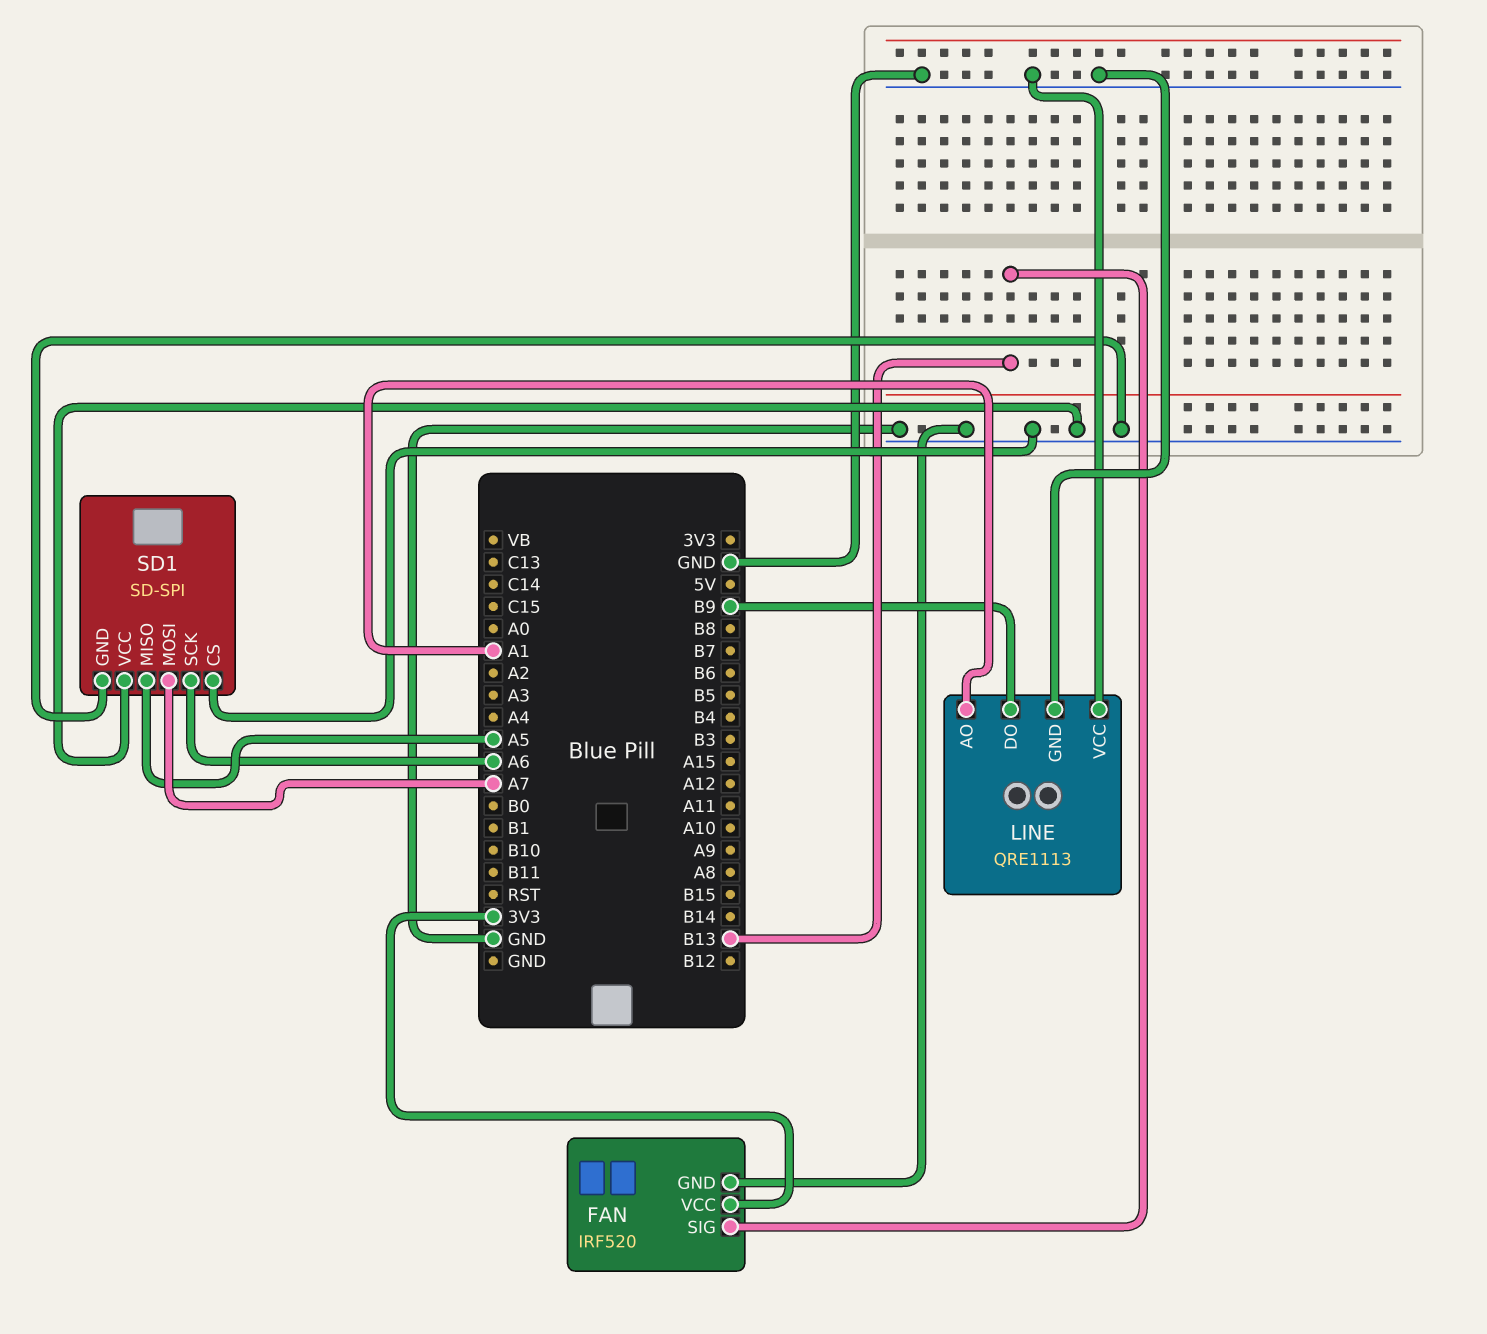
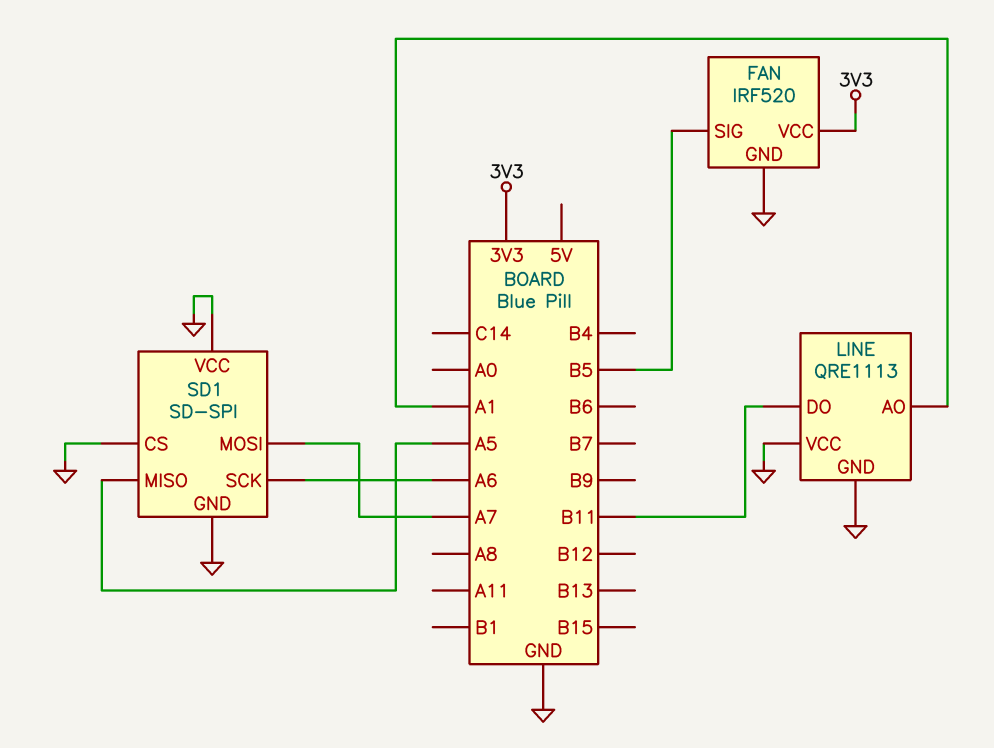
FAN pin SIG: B13 -> B5
LINE pin DO: B9 -> B11

